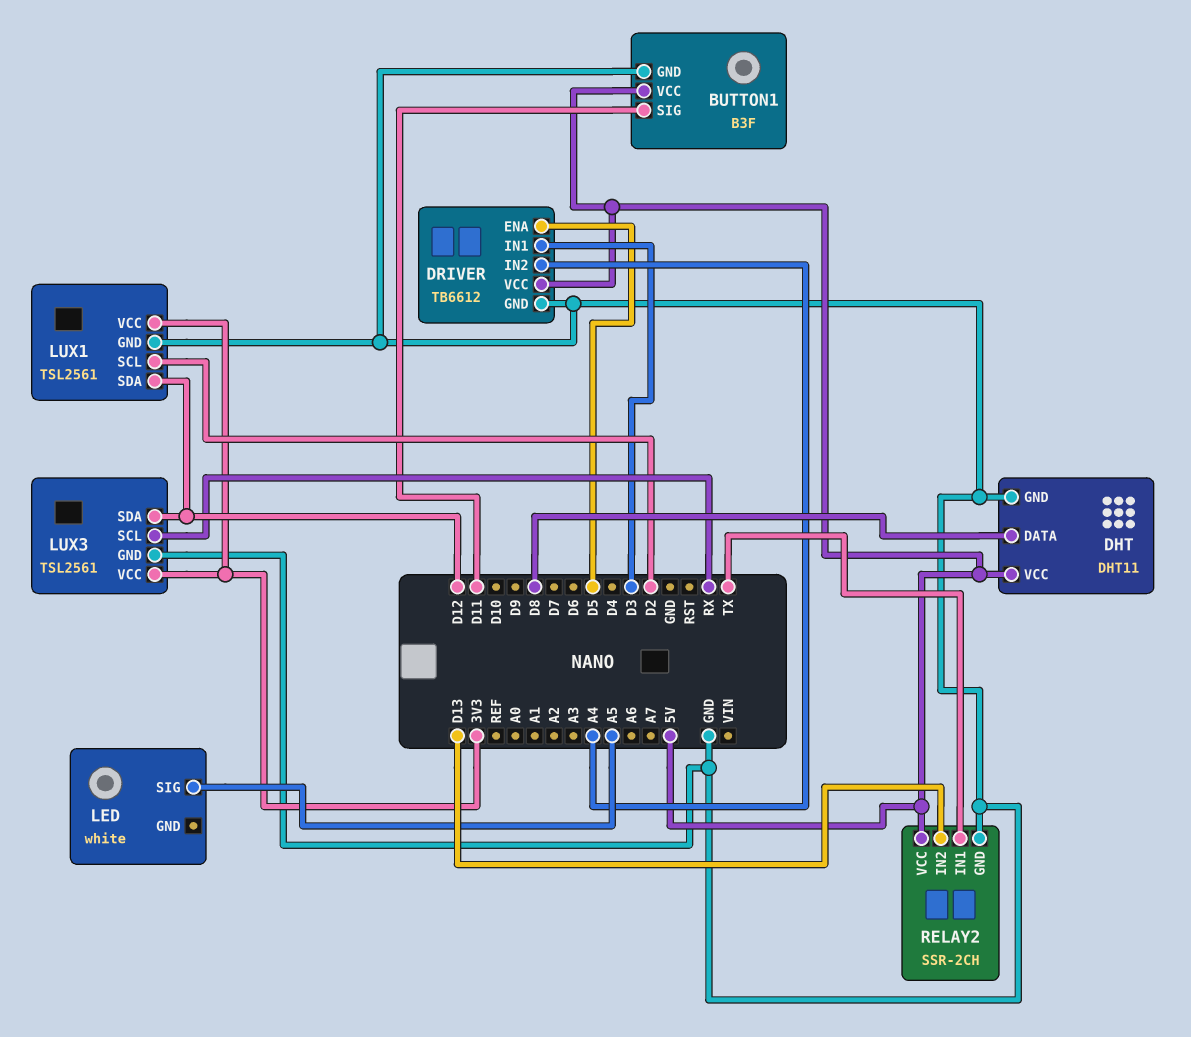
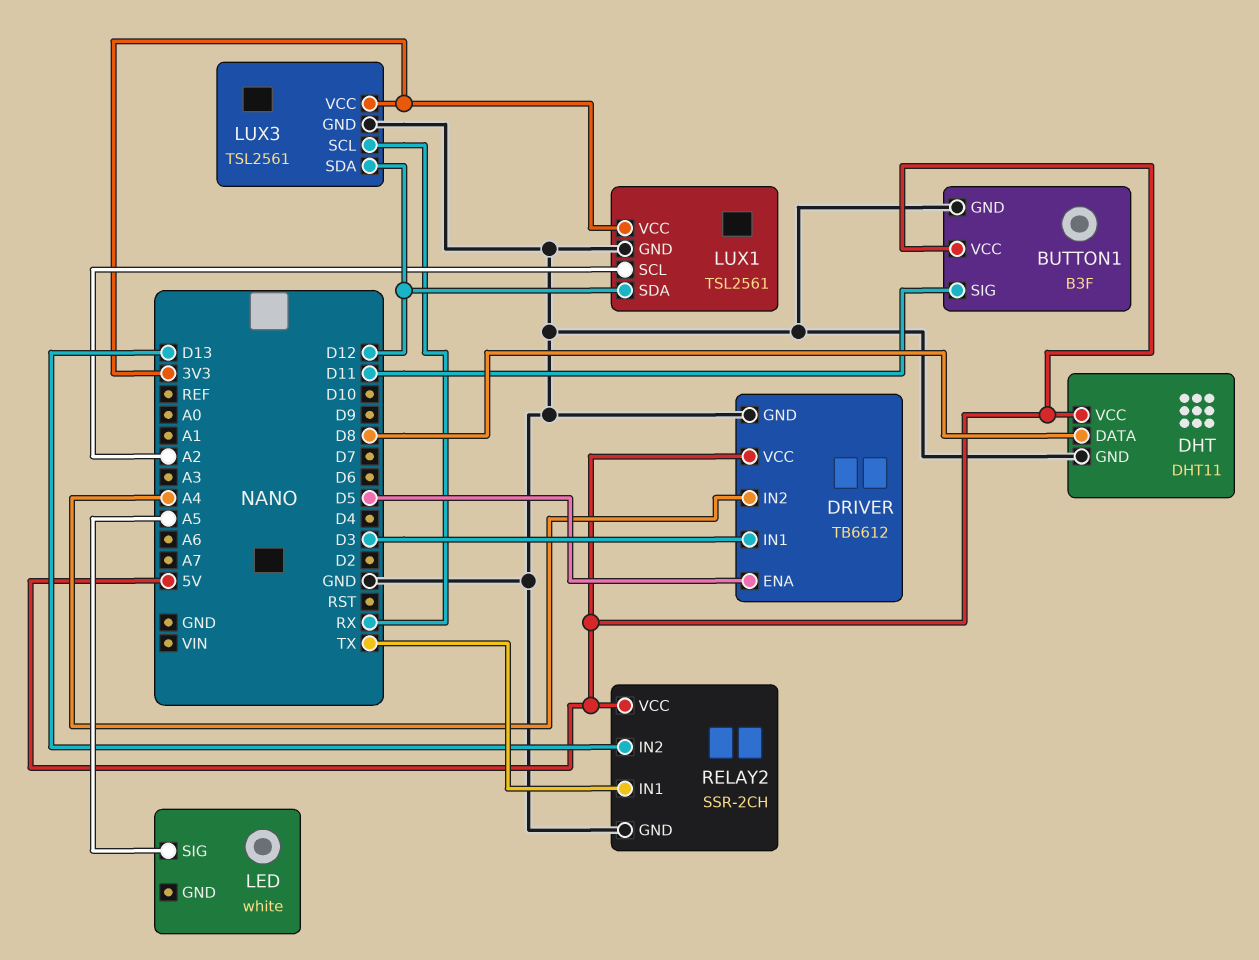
LUX1 pin SCL: D2 -> A2

